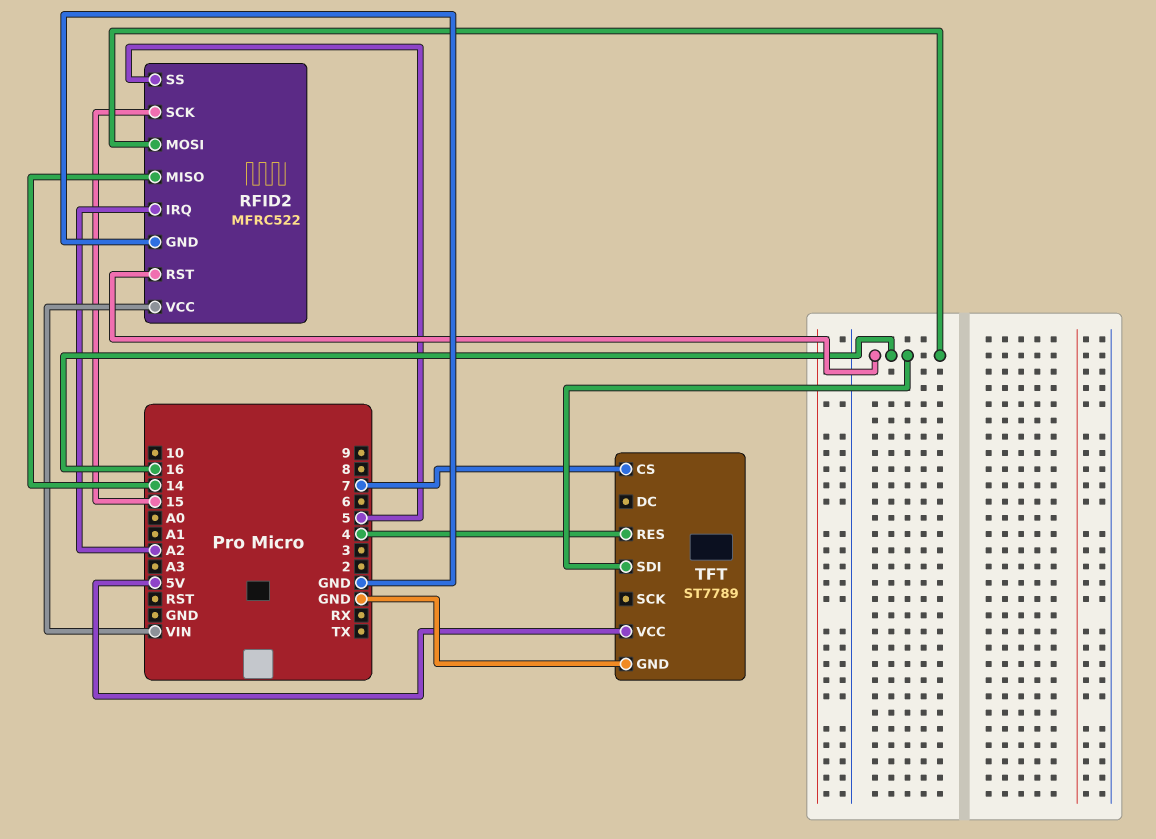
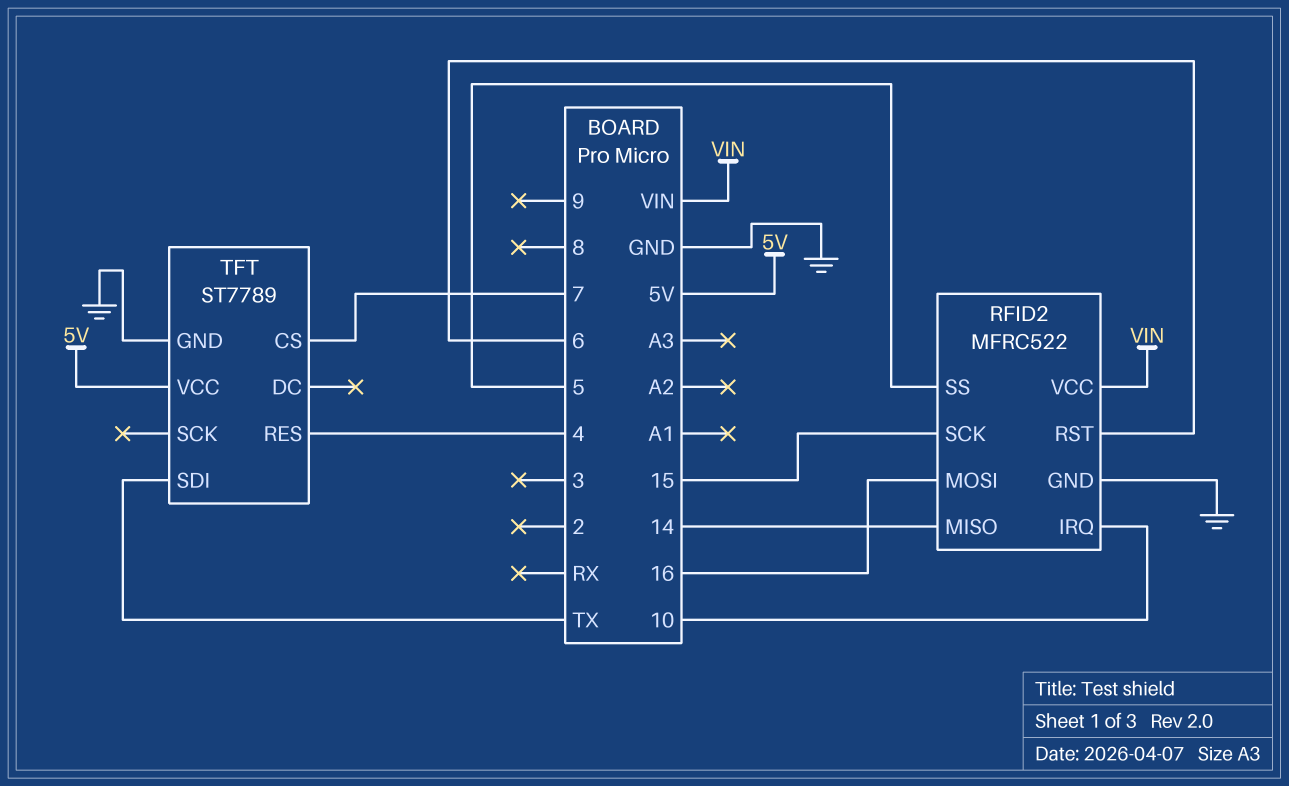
RFID2 pin IRQ: A2 -> 10
RFID2 pin RST: 16 -> 6
TFT pin SDI: 16 -> TX

